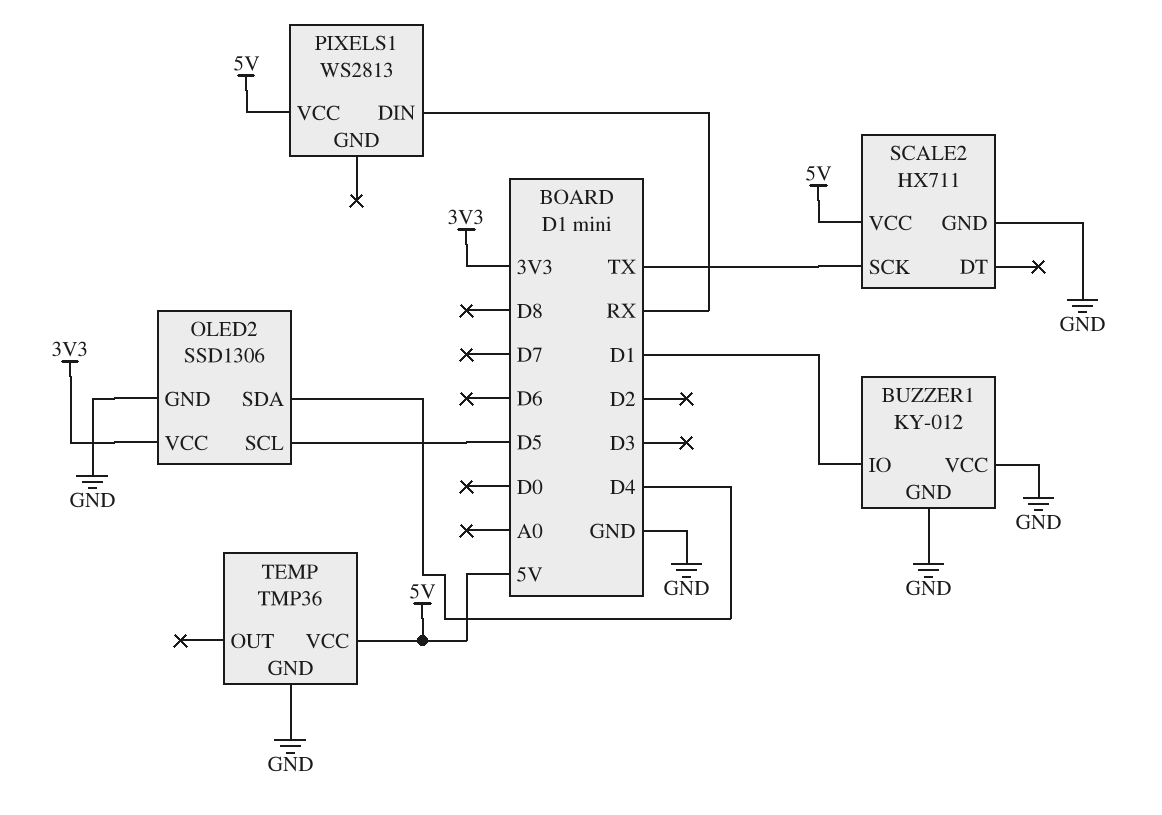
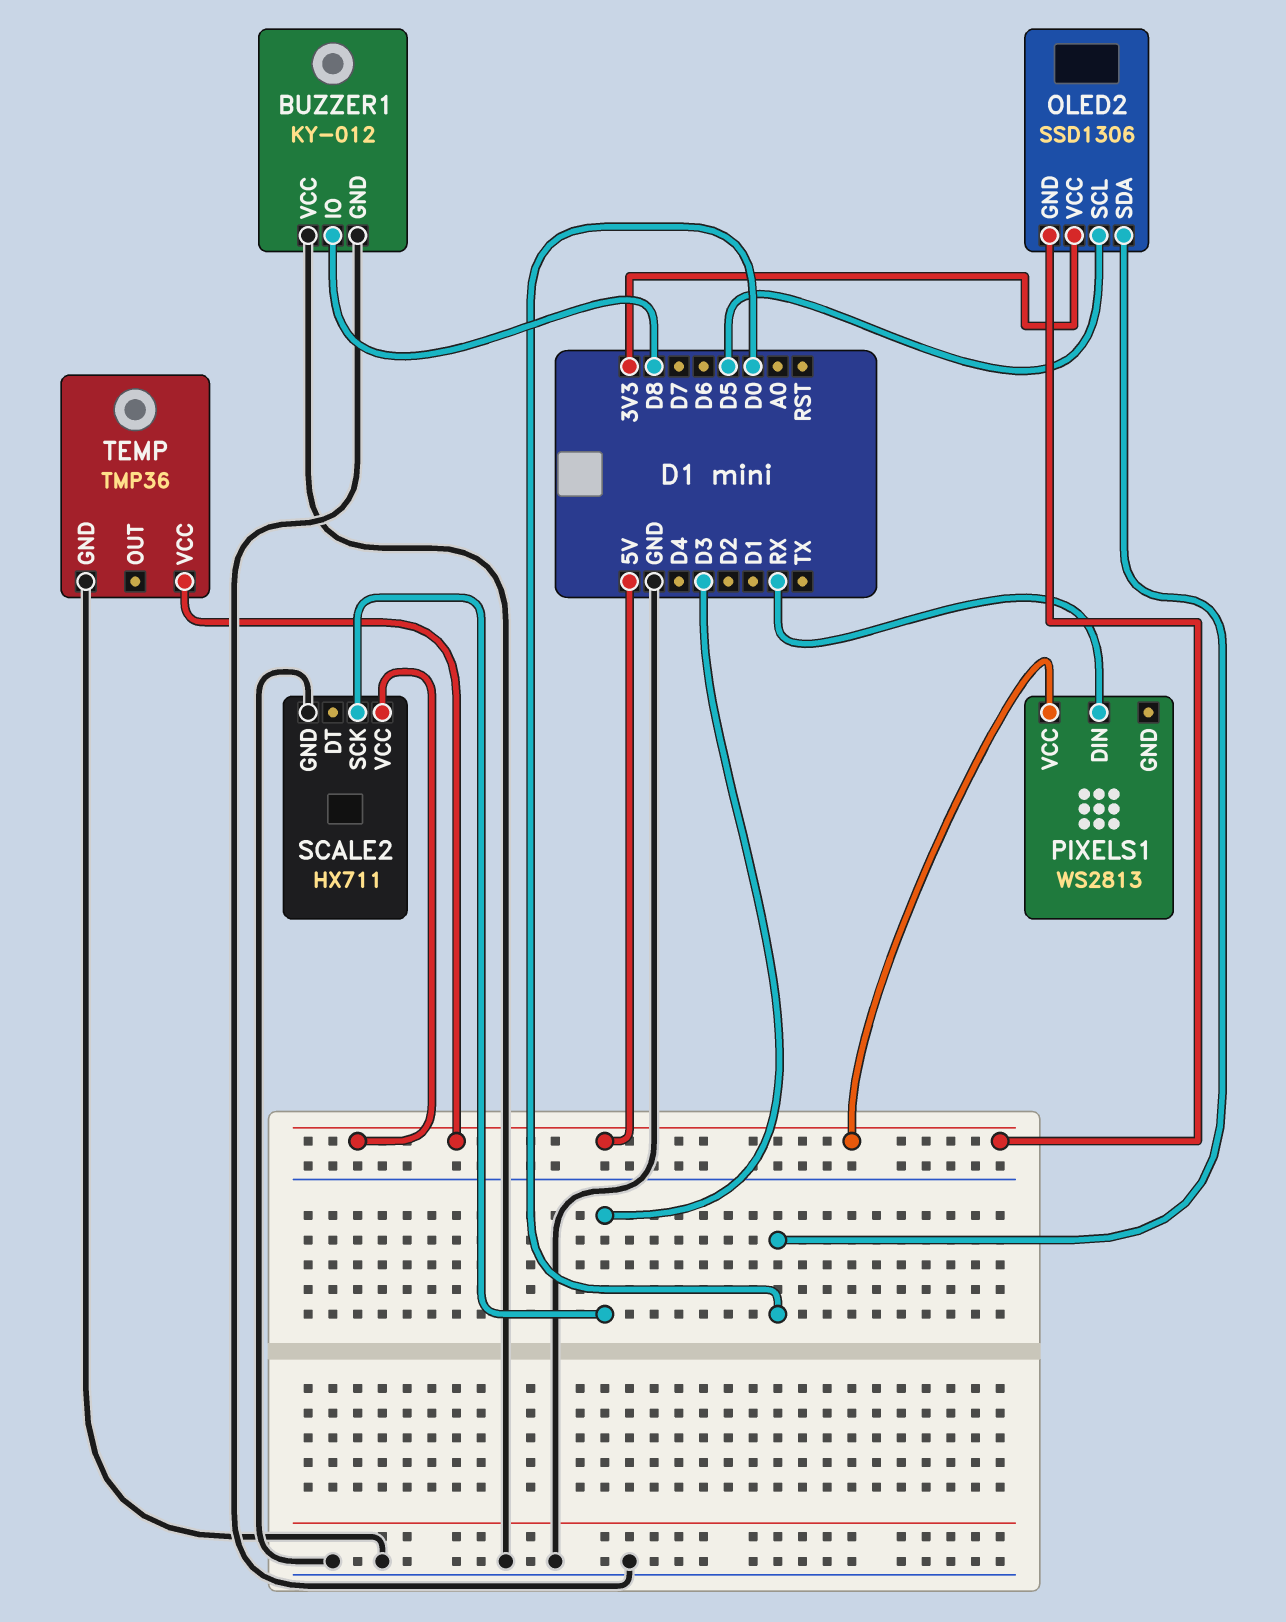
BUZZER1 pin IO: D1 -> D8
OLED2 pin GND: GND -> 5V
OLED2 pin SDA: D4 -> D0
SCALE2 pin SCK: TX -> D3

